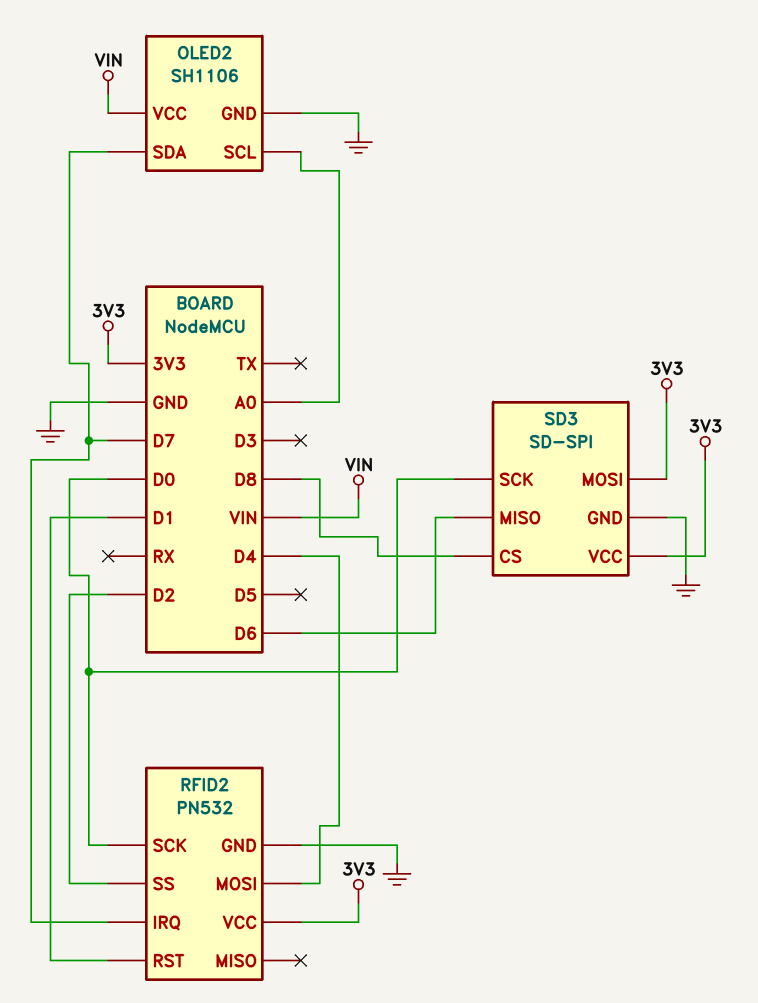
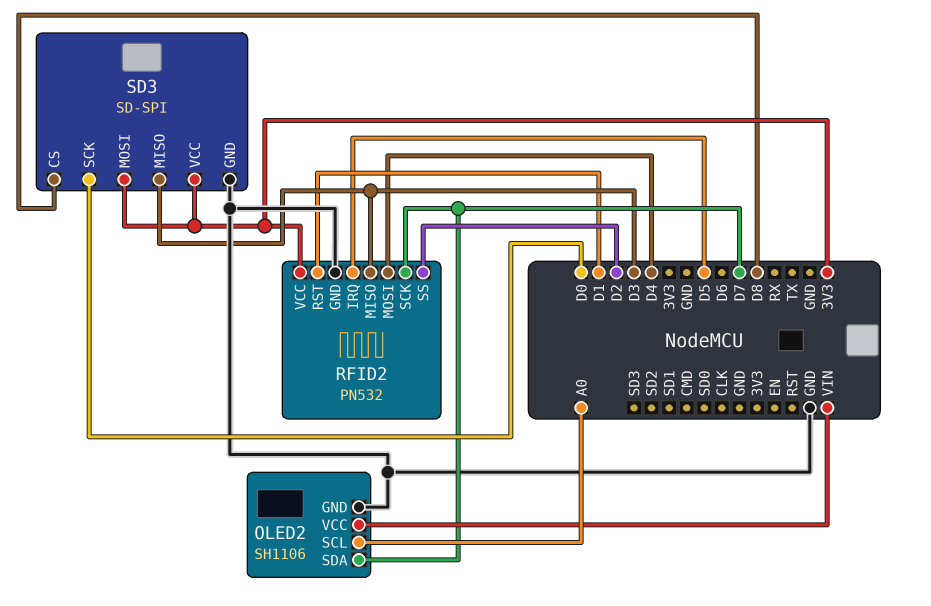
RFID2 pin IRQ: D7 -> D5
RFID2 pin MISO: none -> D3
RFID2 pin SCK: D0 -> D7
SD3 pin MISO: D6 -> D3

